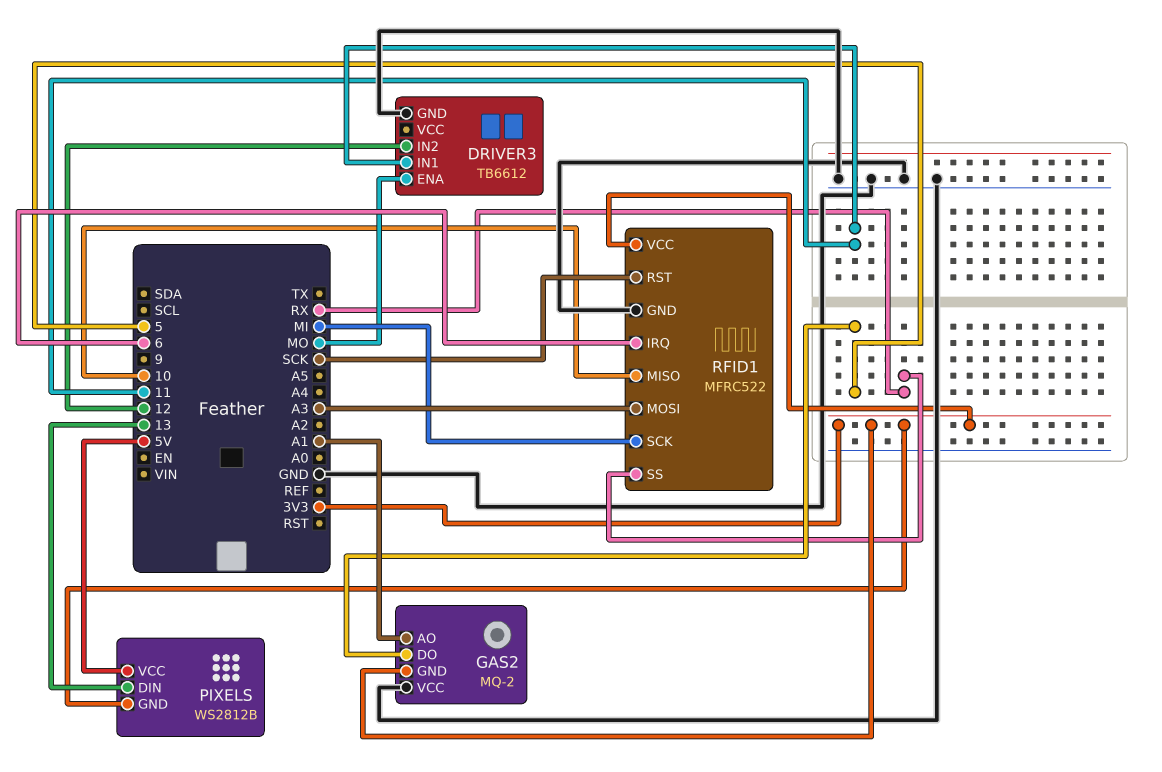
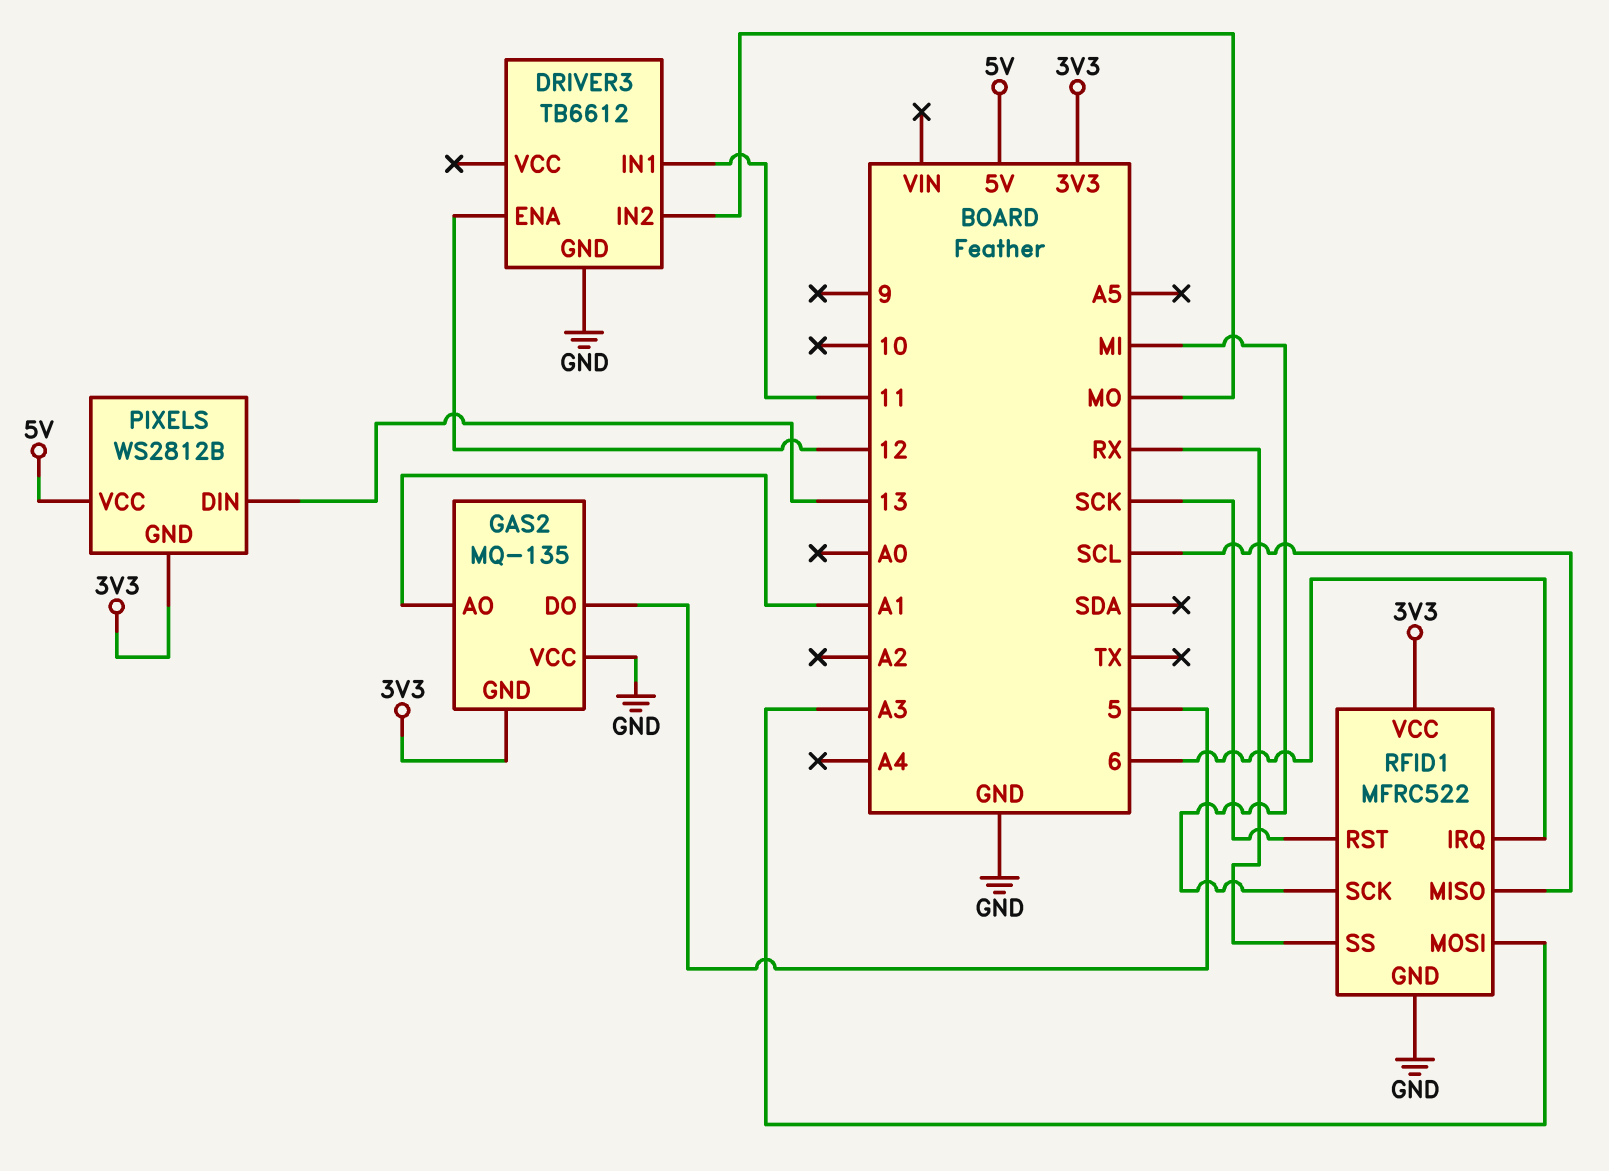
DRIVER3 pin ENA: MO -> 12
DRIVER3 pin IN2: 12 -> MO
GAS2: MQ-2 -> MQ-135
RFID1 pin MISO: 10 -> SCL

